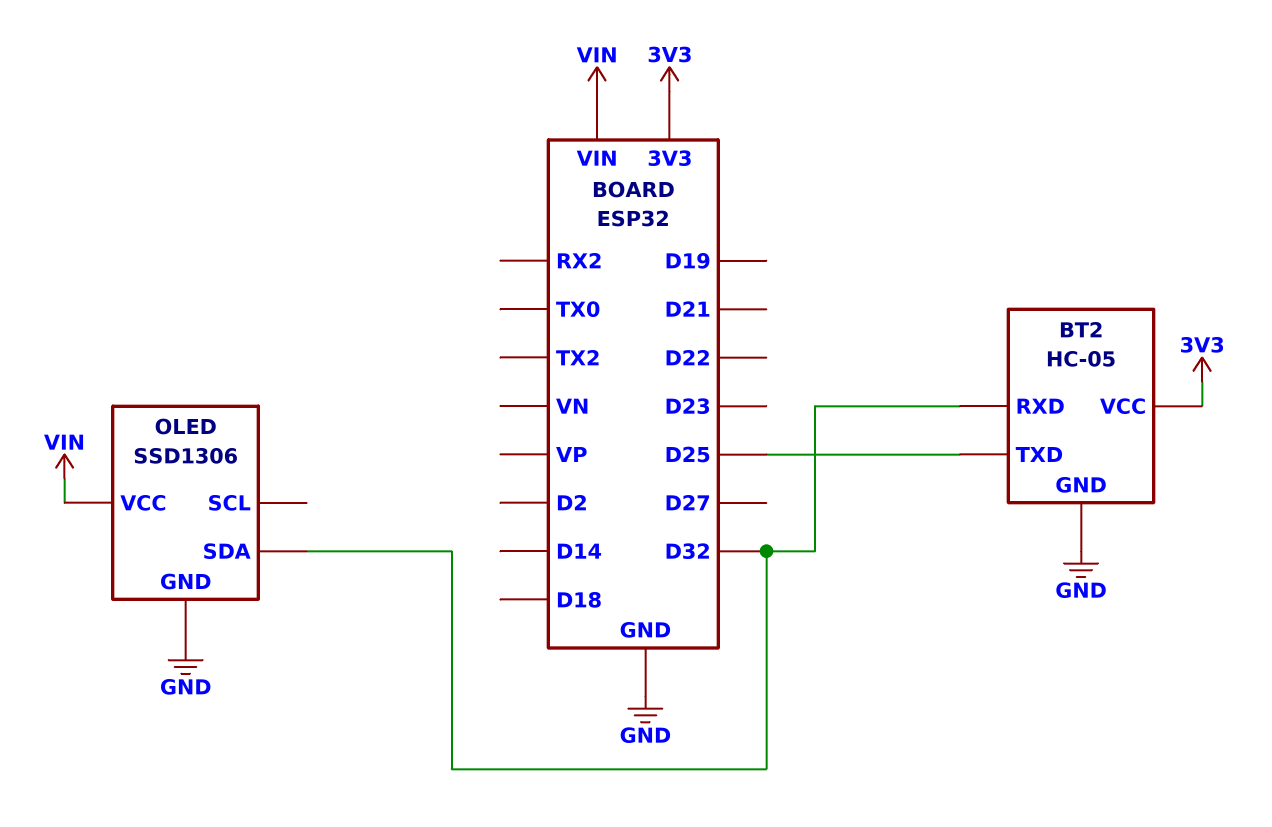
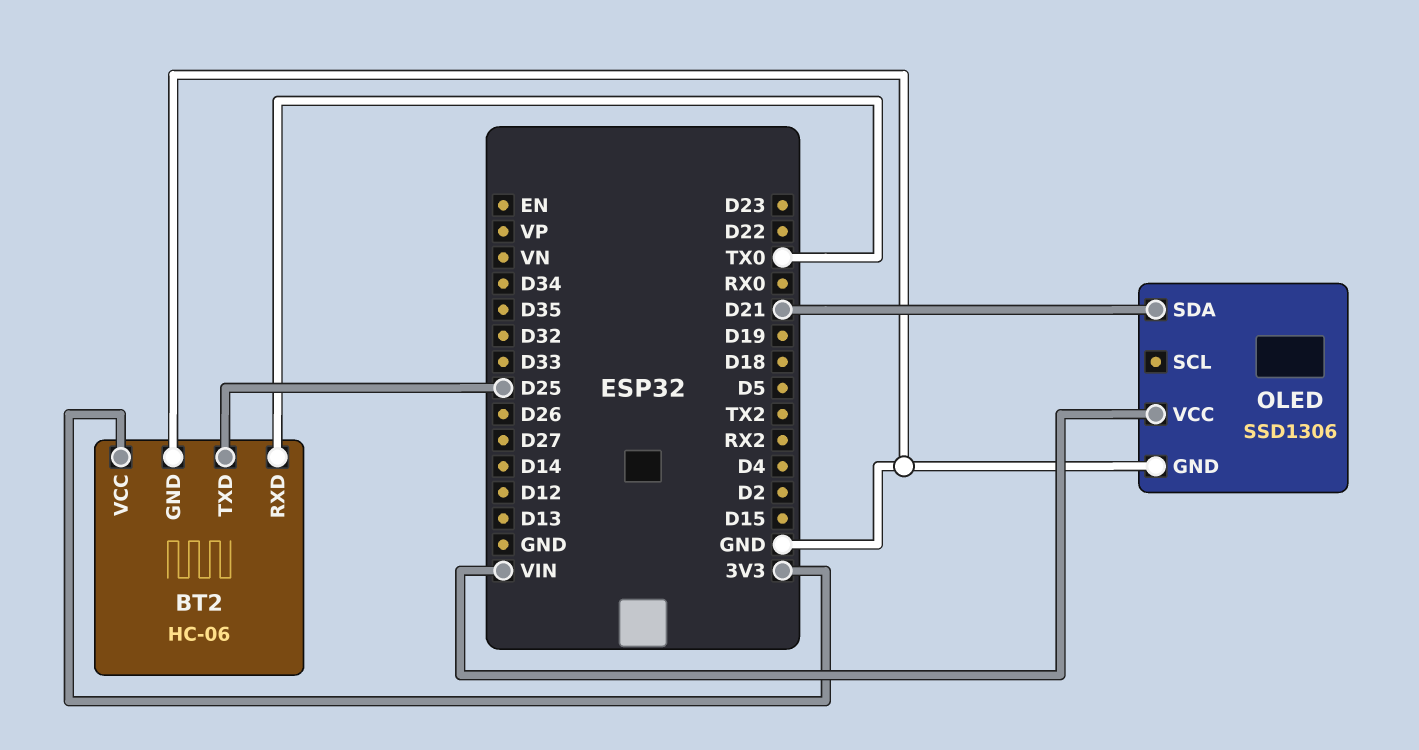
BT2: HC-05 -> HC-06
BT2 pin RXD: D32 -> TX0
OLED pin SDA: D32 -> D21

